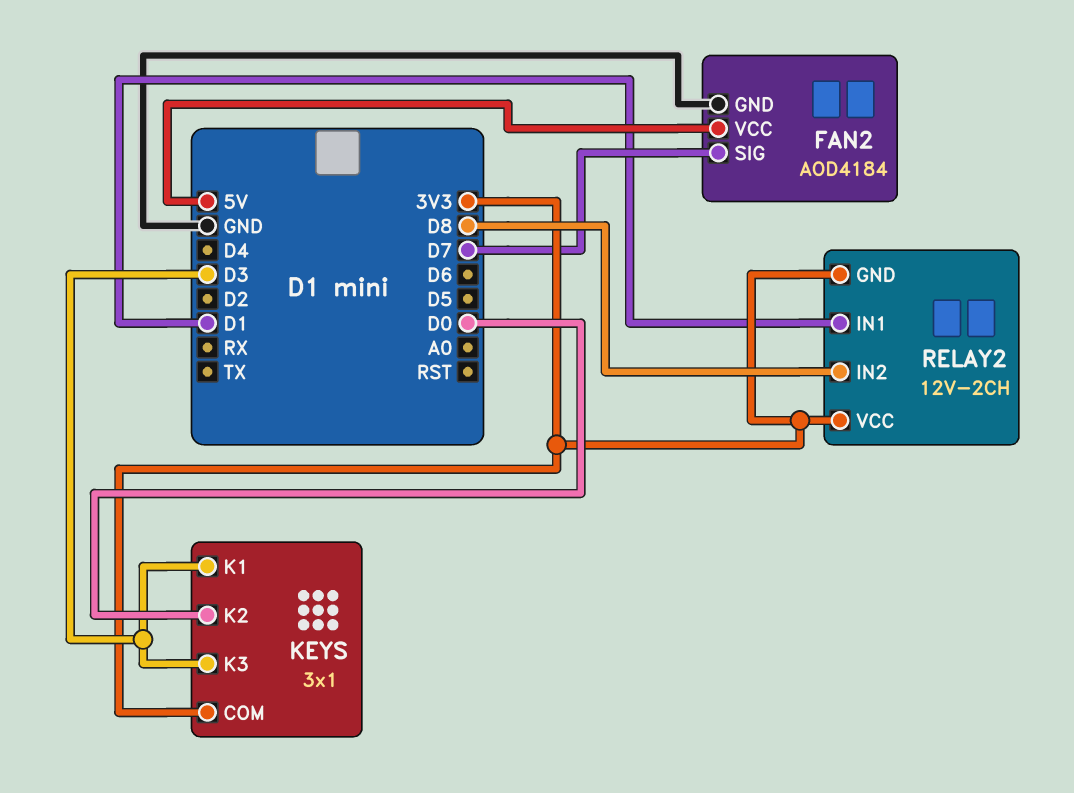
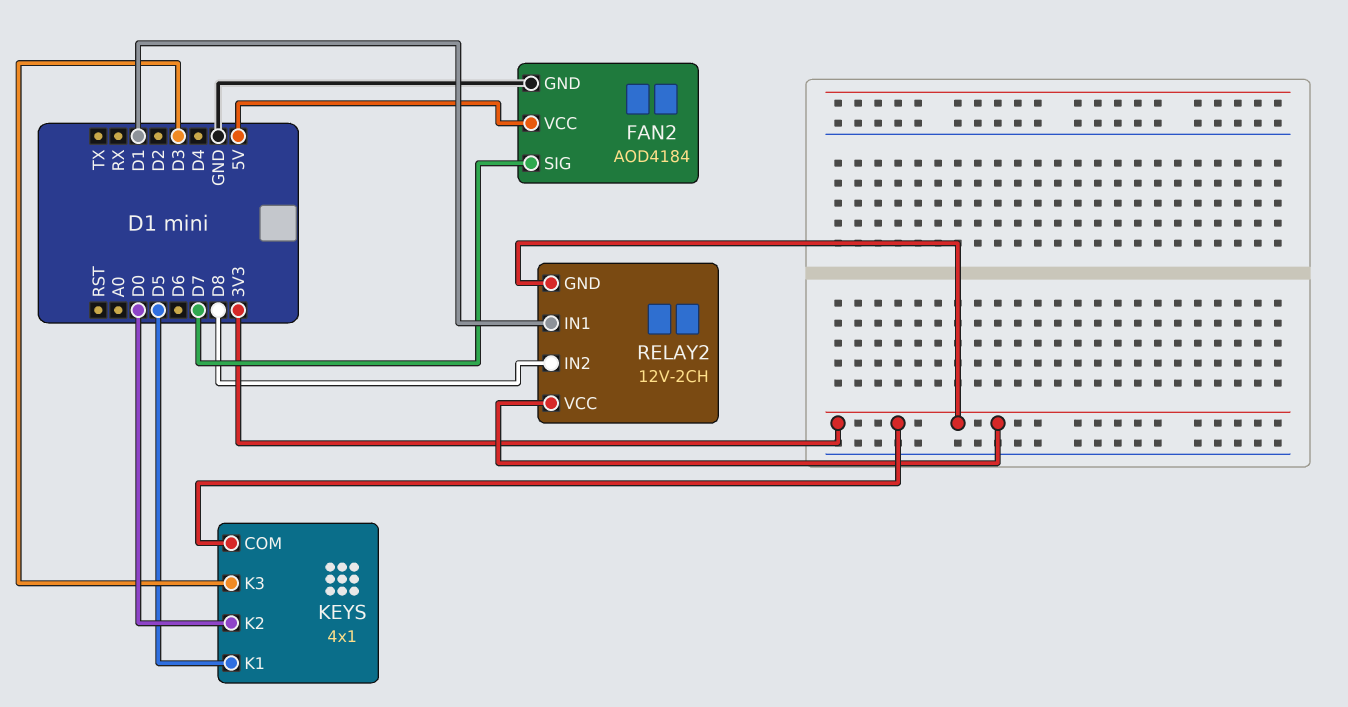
KEYS: 3x1 -> 4x1
KEYS pin K1: D3 -> D5

